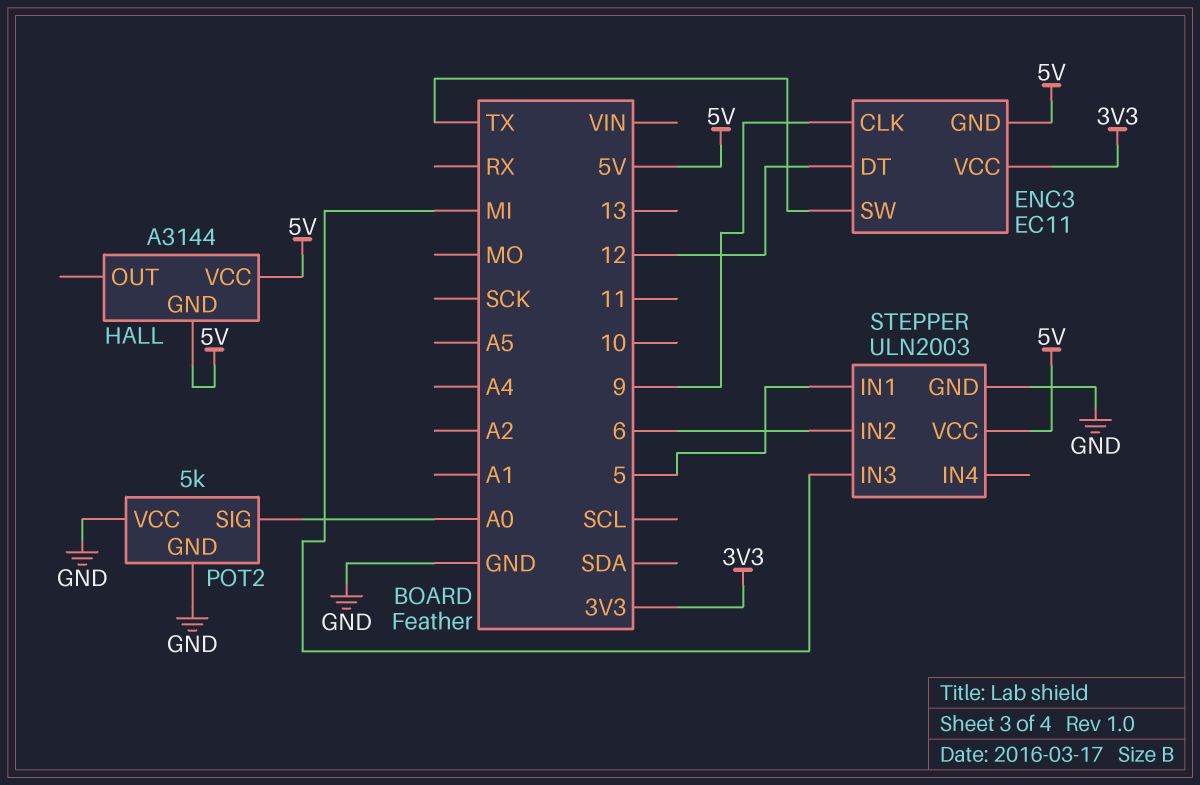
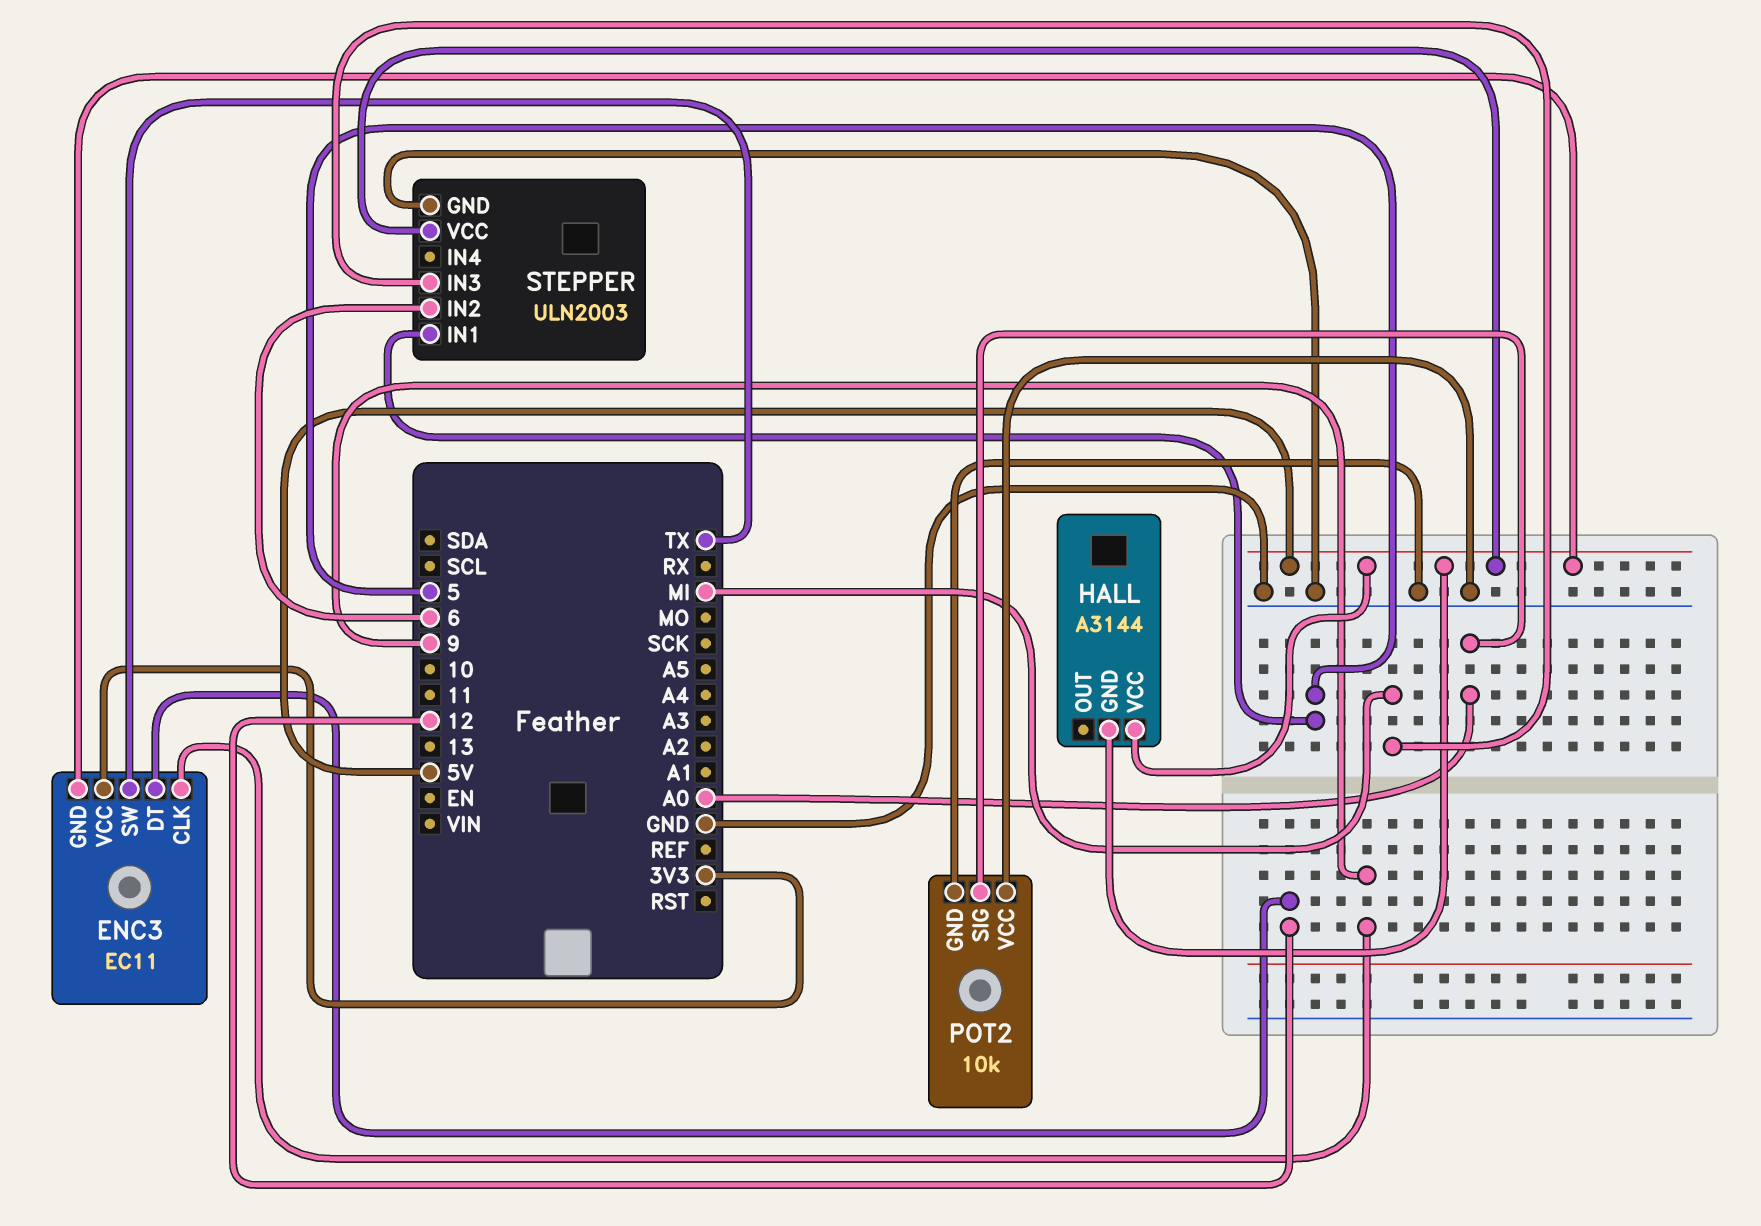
POT2: 5k -> 10k

